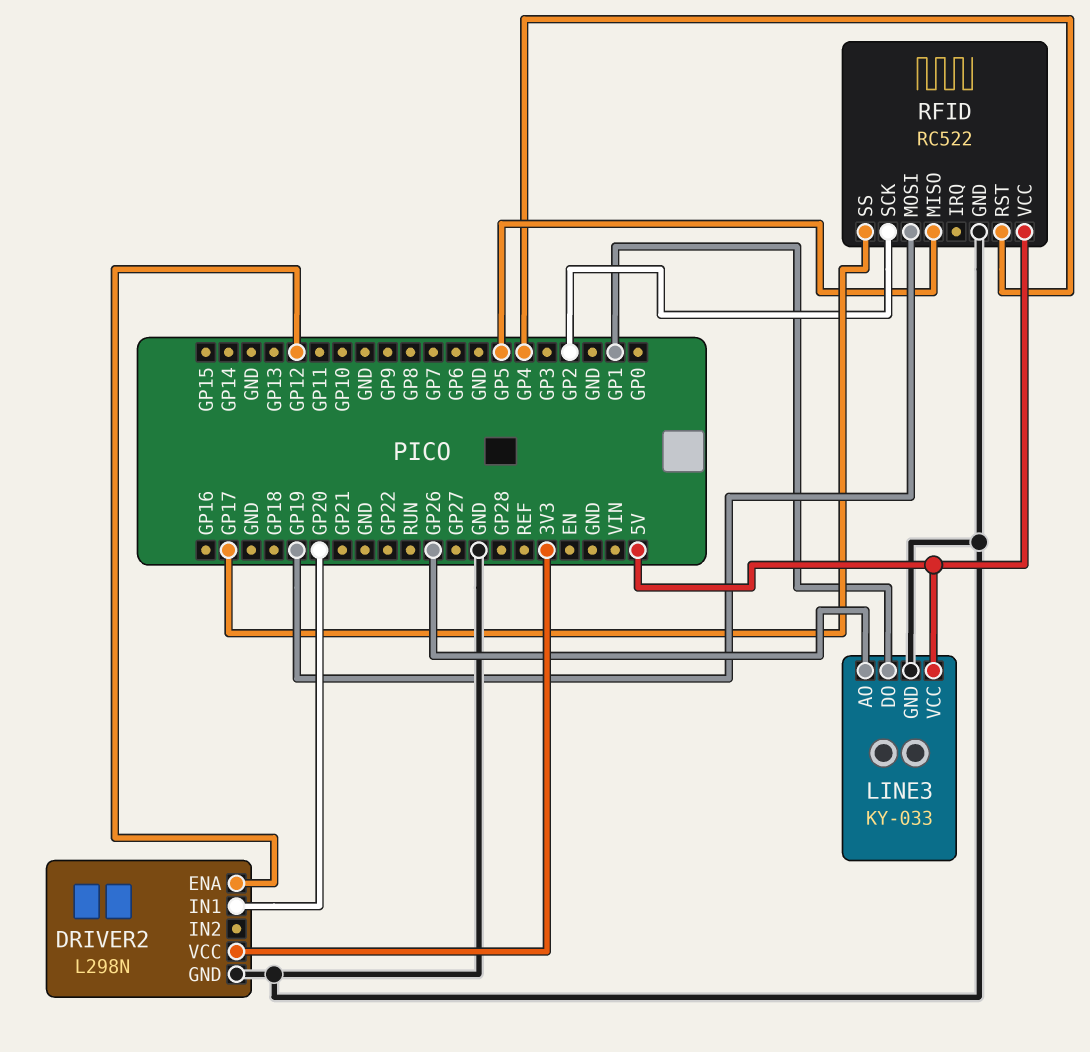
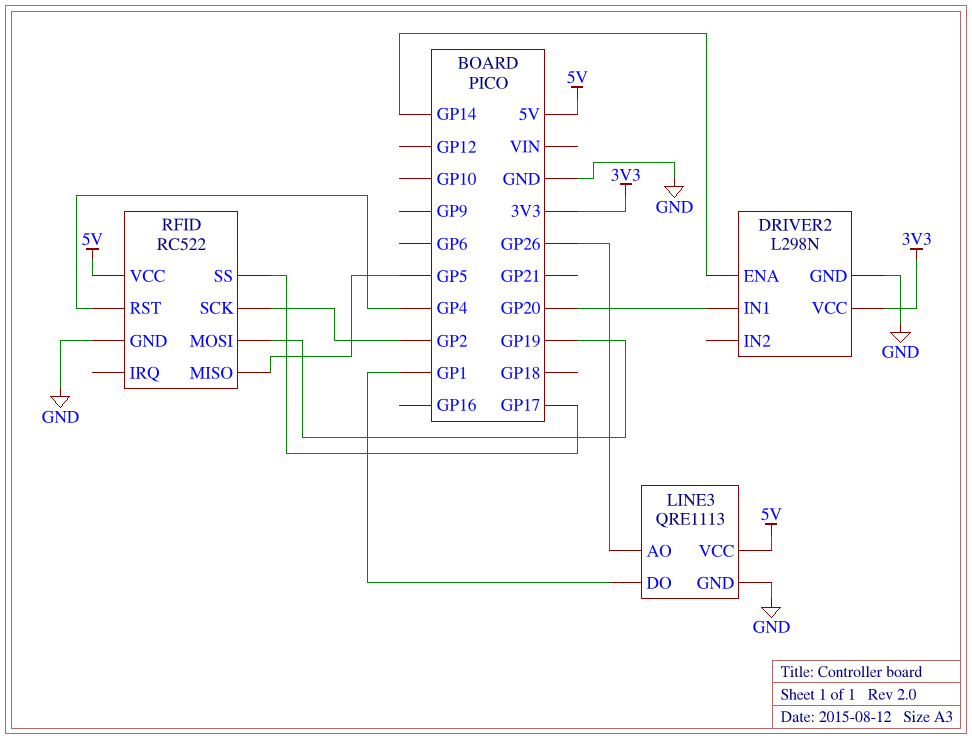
DRIVER2 pin ENA: GP12 -> GP14
LINE3: KY-033 -> QRE1113

